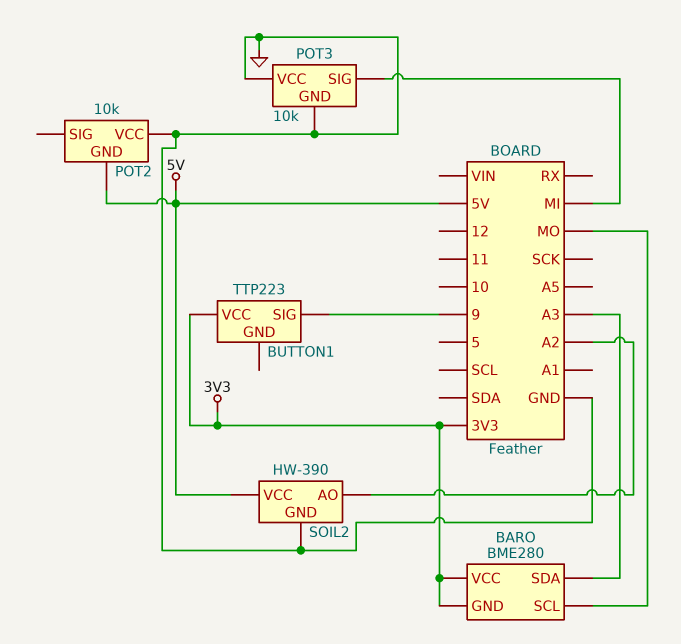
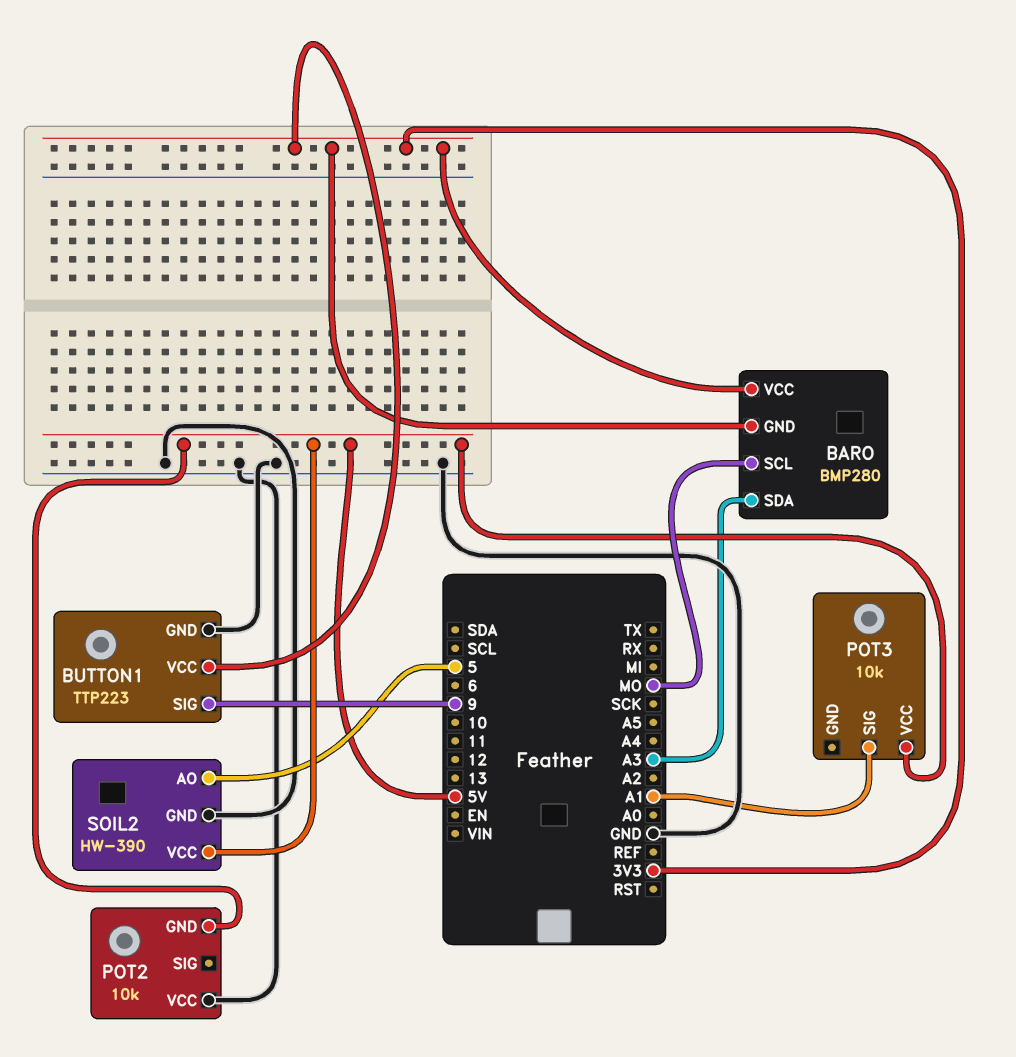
BARO: BME280 -> BMP280
BUTTON1 pin GND: none -> GND
POT3 pin GND: GND -> none
POT3 pin SIG: MI -> A1
POT3 pin VCC: GND -> 5V
SOIL2 pin AO: A2 -> 5

